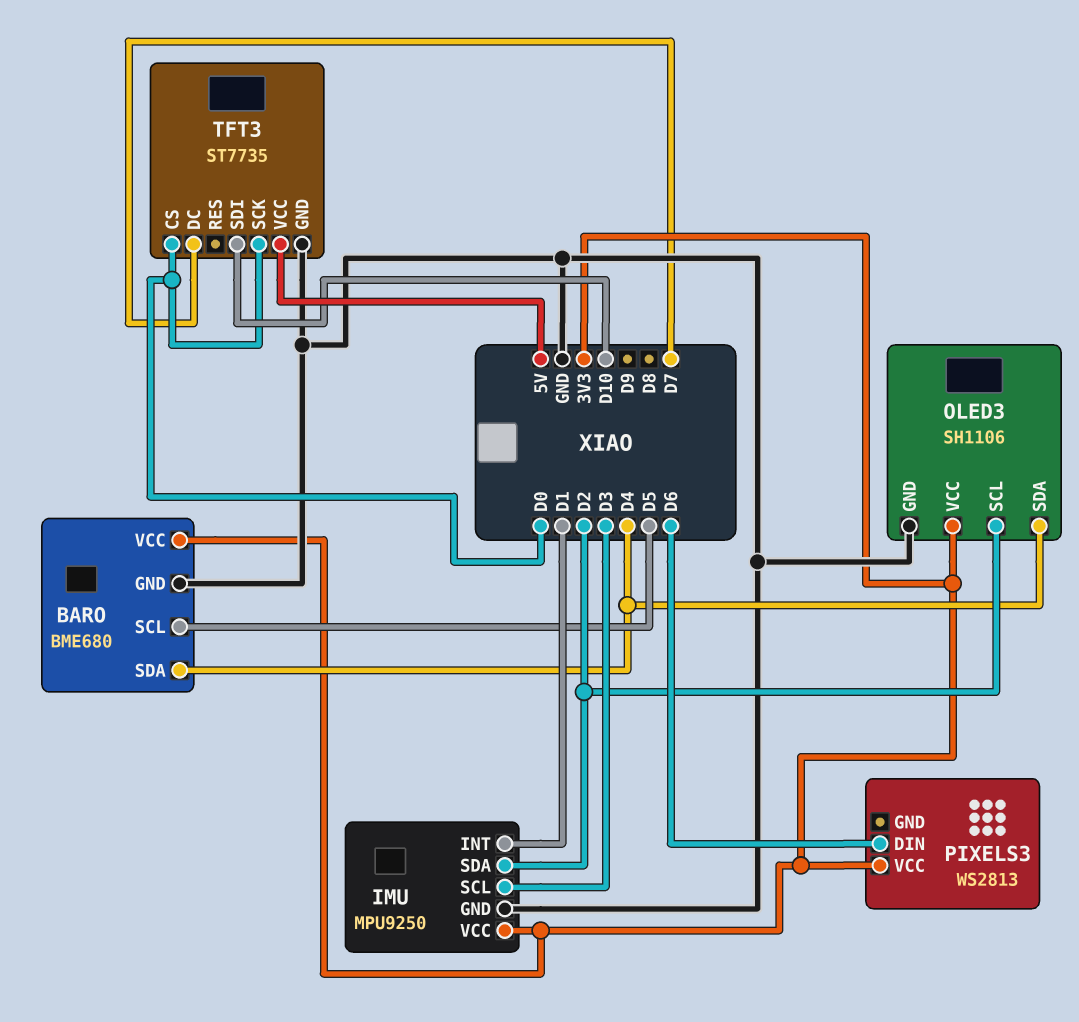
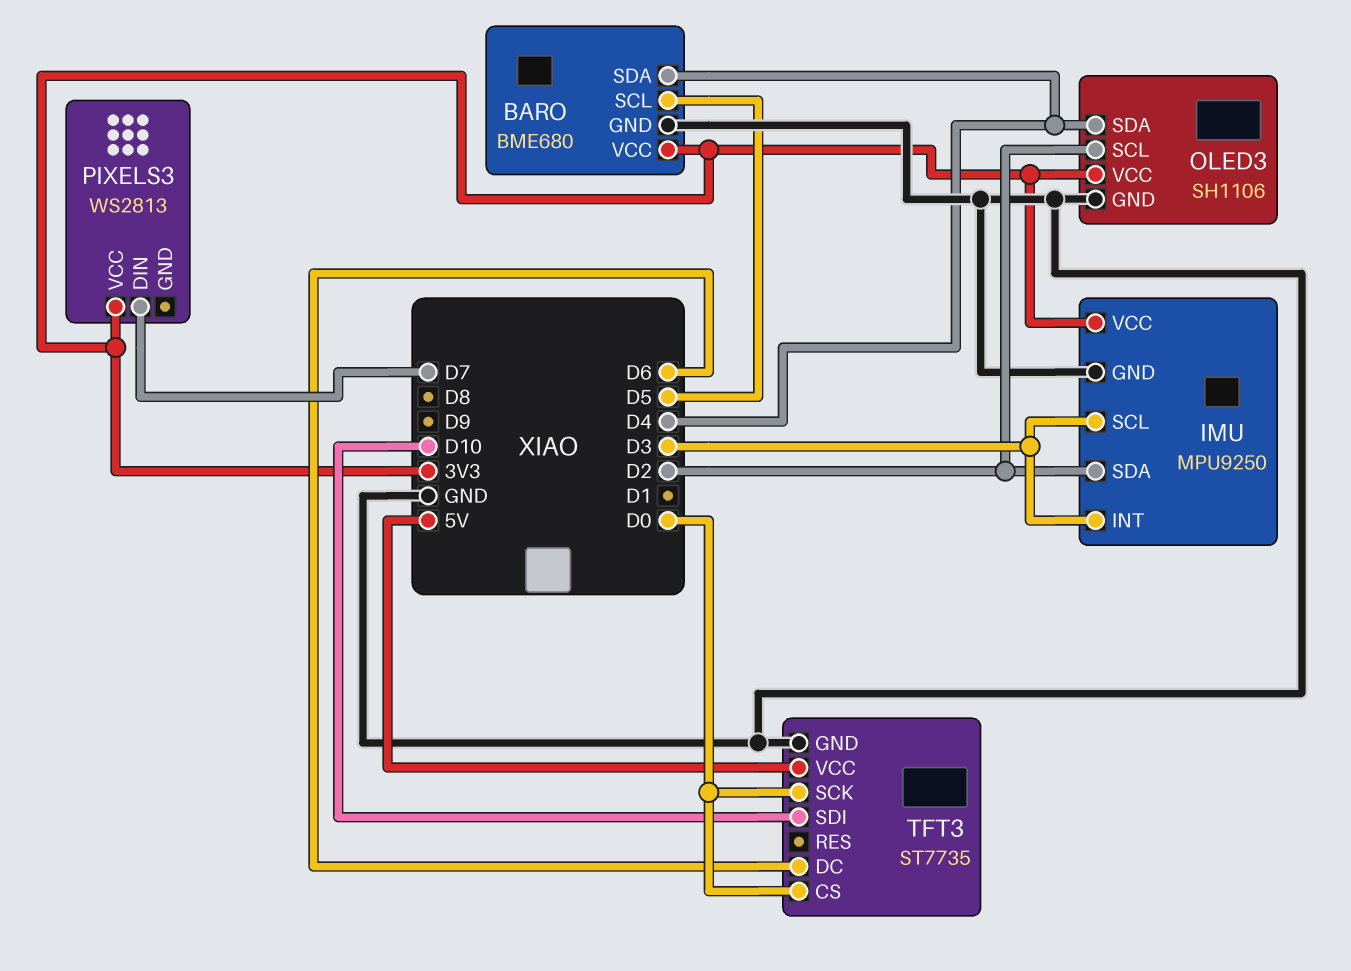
IMU pin INT: D1 -> D3
PIXELS3 pin DIN: D6 -> D7
TFT3 pin DC: D7 -> D6

